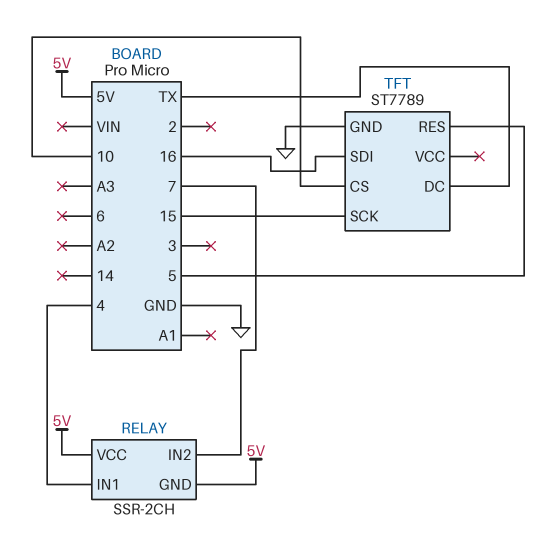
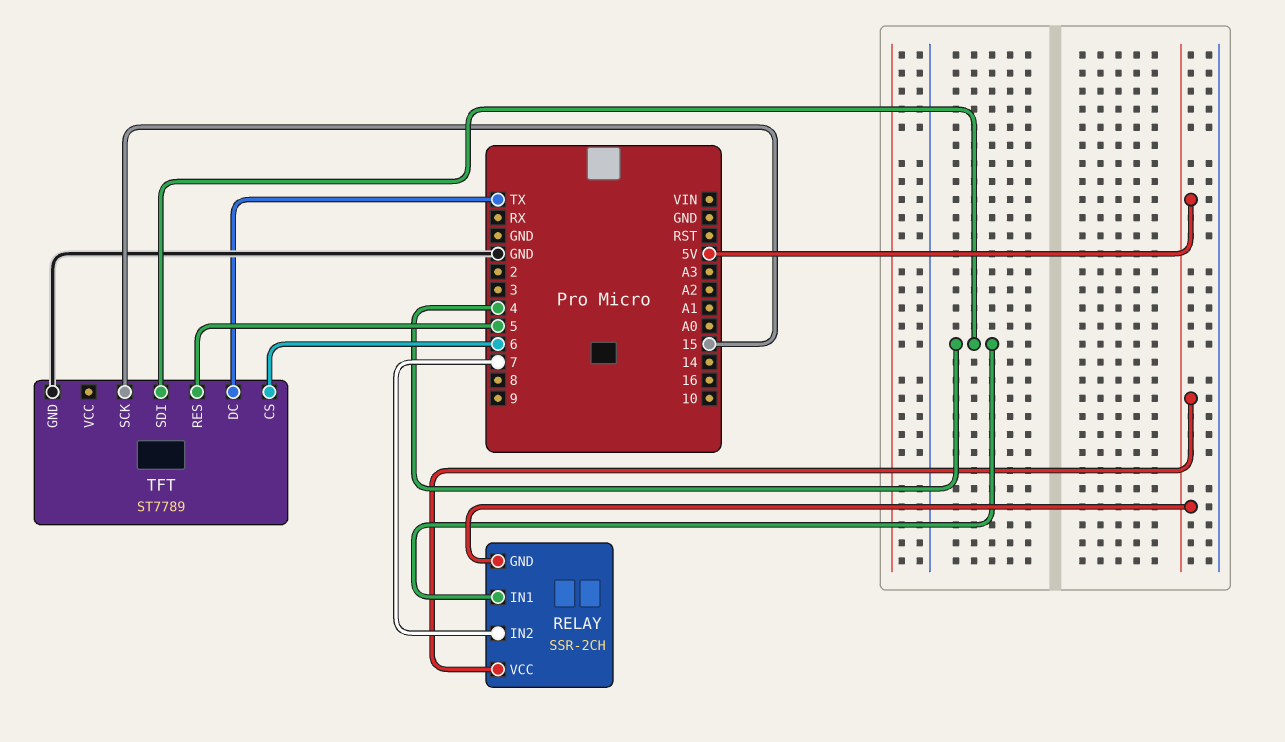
TFT pin CS: 10 -> 6
TFT pin SDI: 16 -> 4

